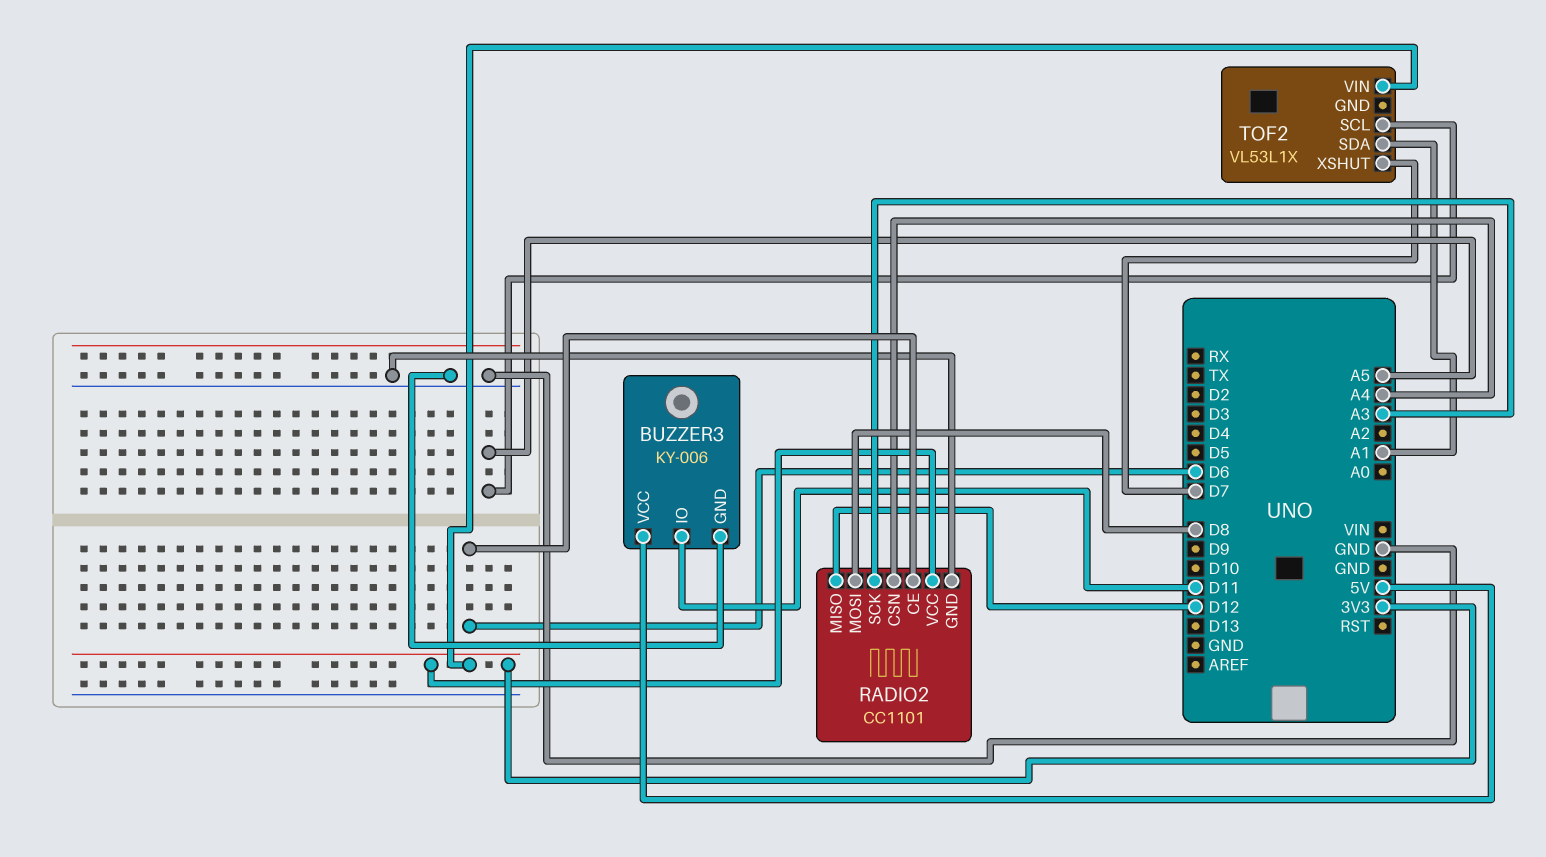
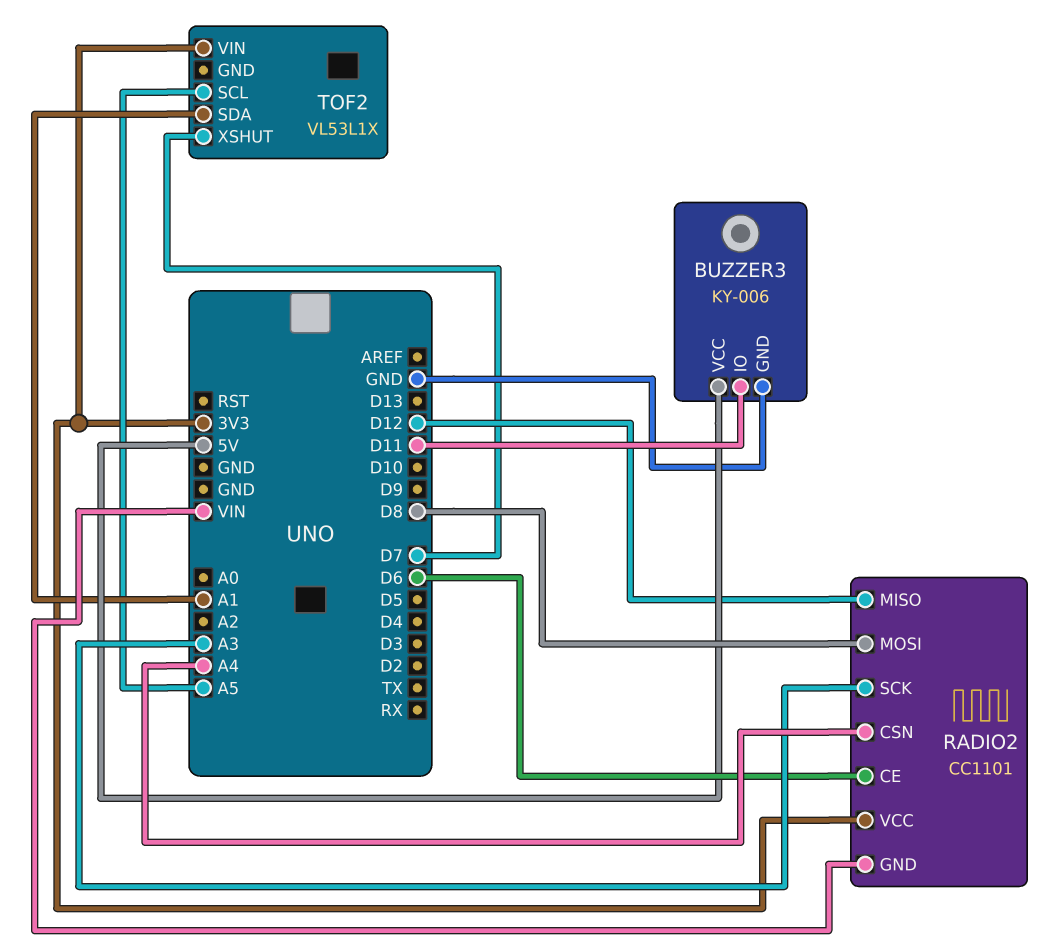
RADIO2 pin GND: GND -> VIN

